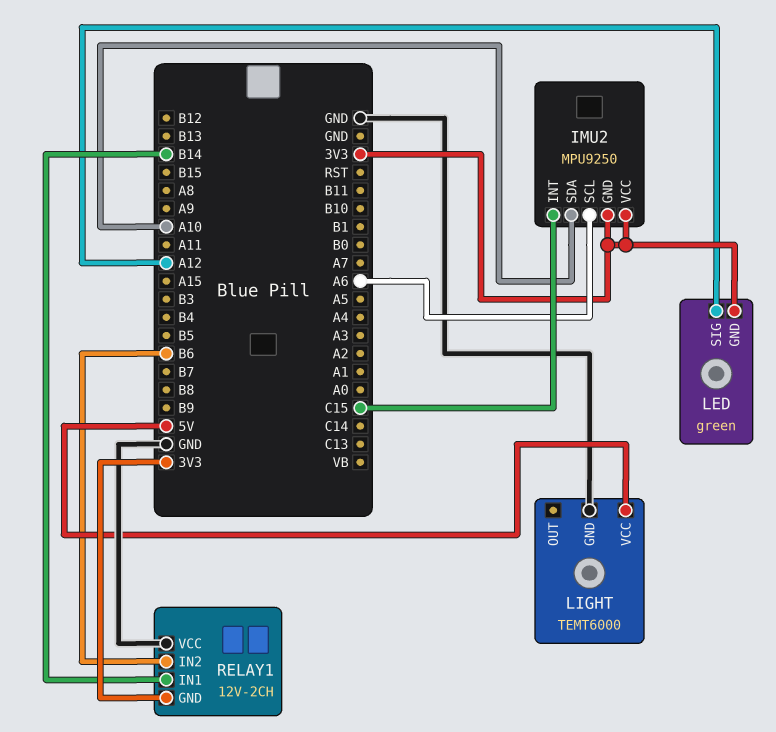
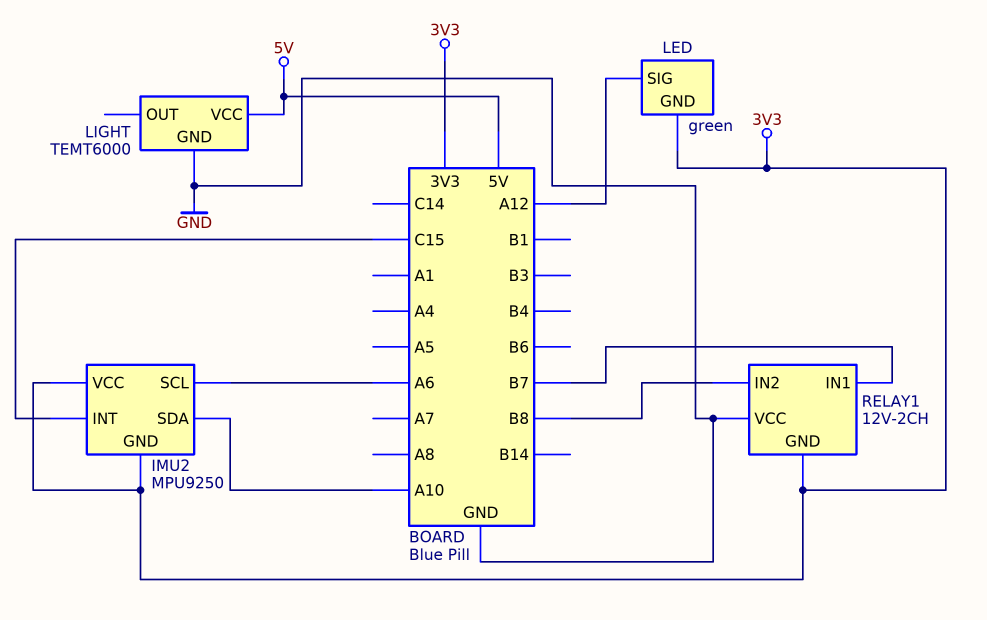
RELAY1 pin IN1: B14 -> B7
RELAY1 pin IN2: B6 -> B8

